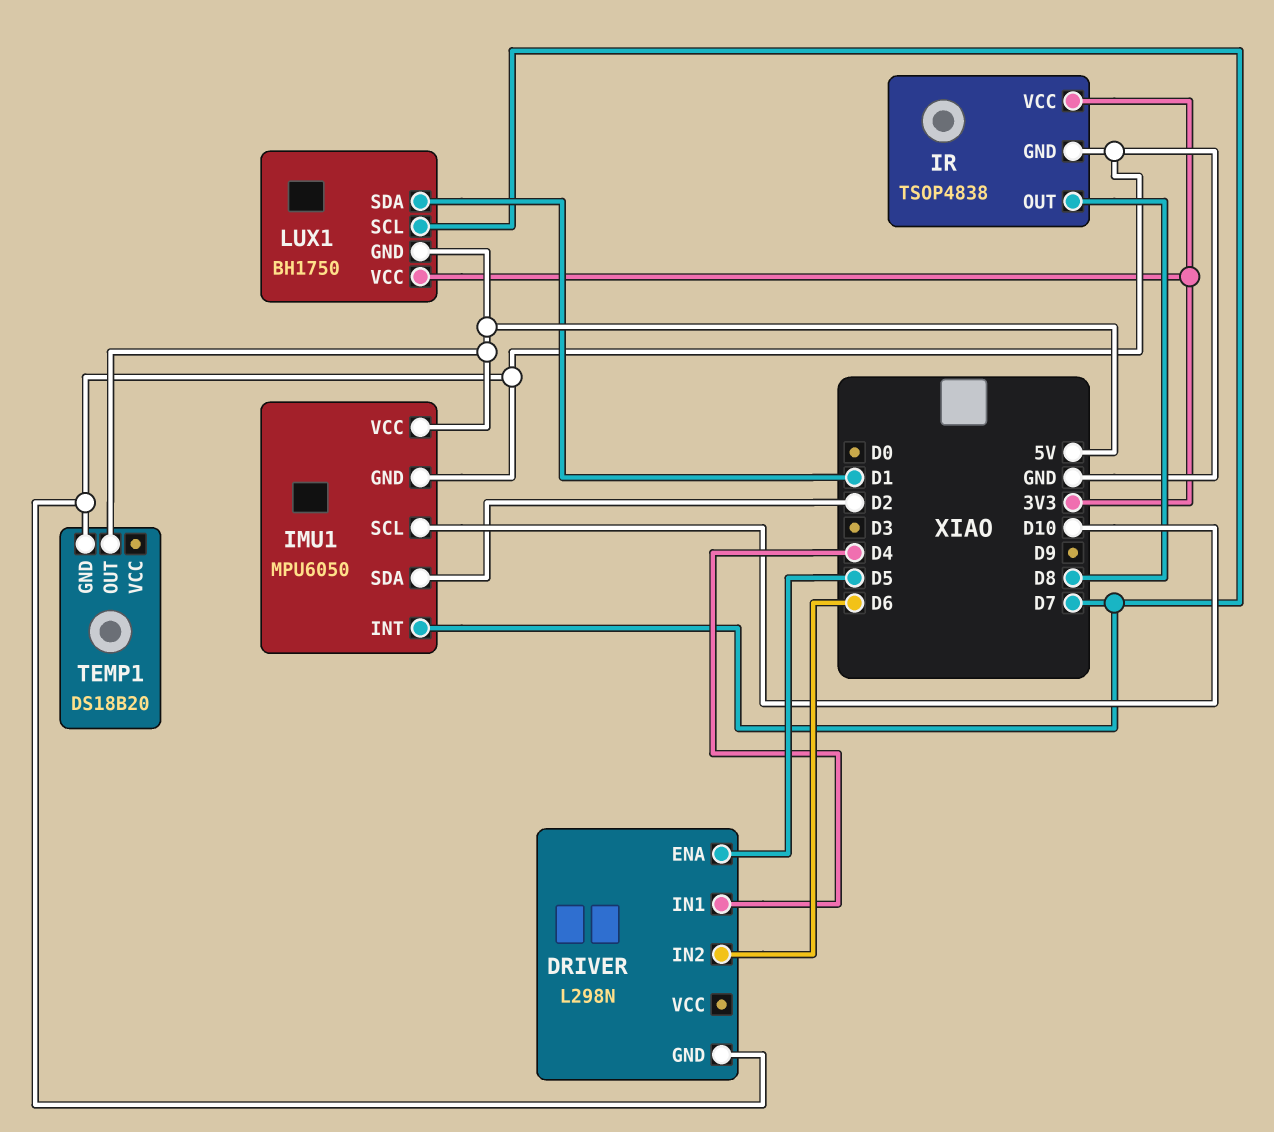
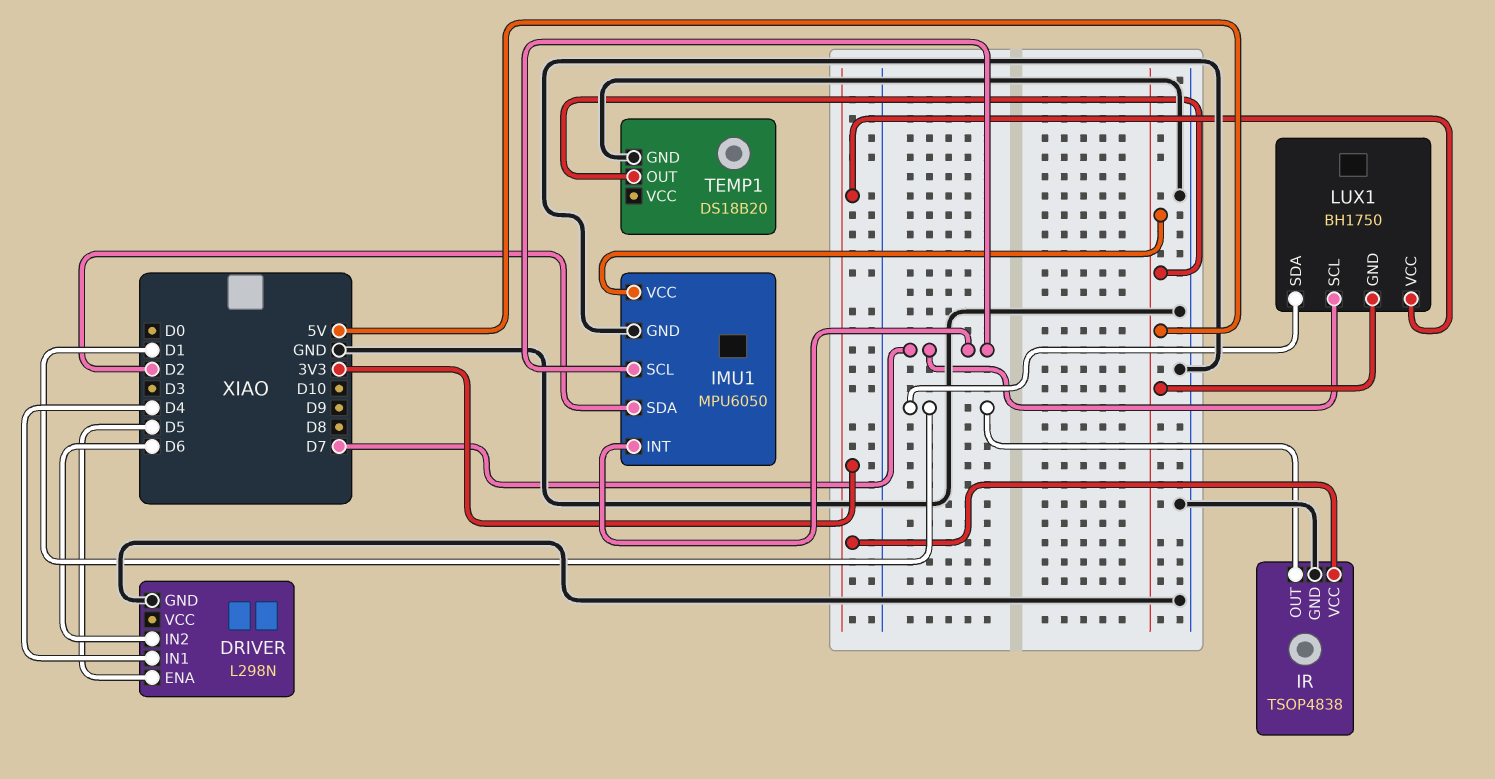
IMU1 pin SCL: D10 -> D7
IR pin OUT: D8 -> D1

